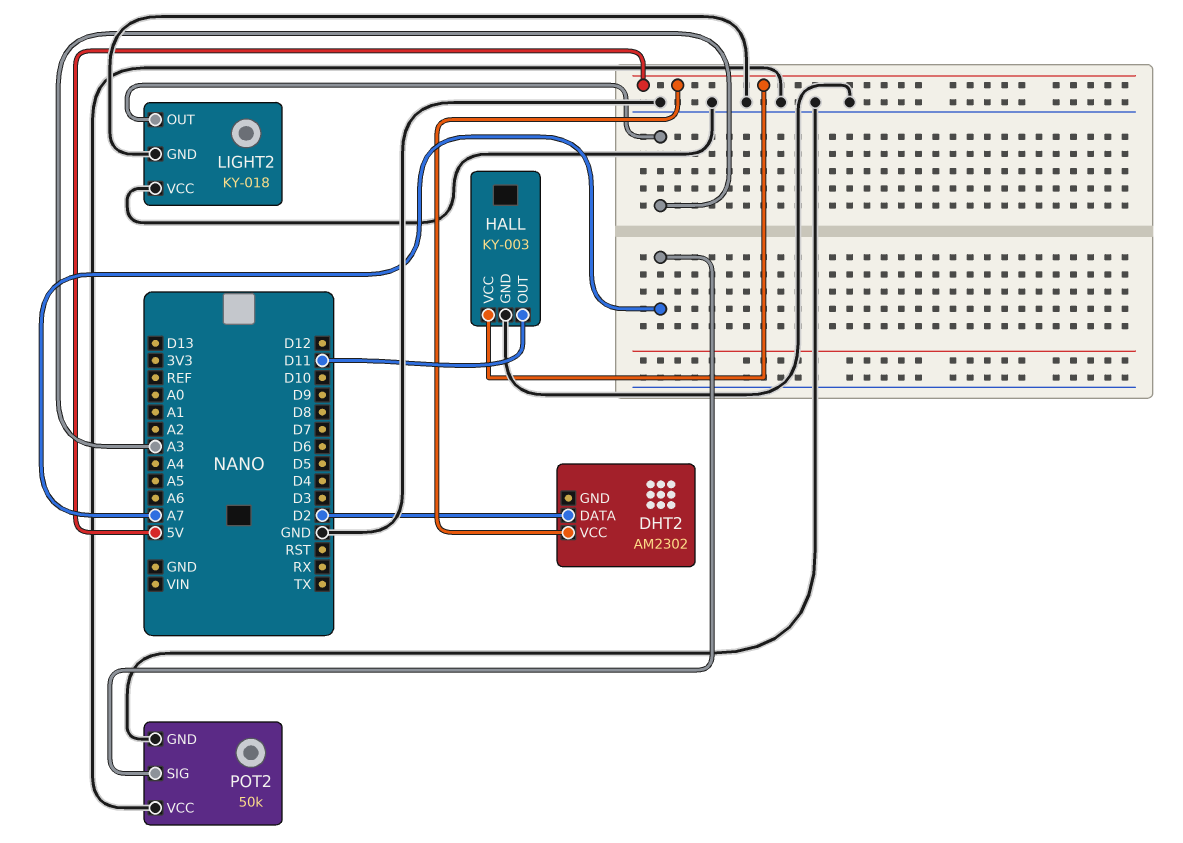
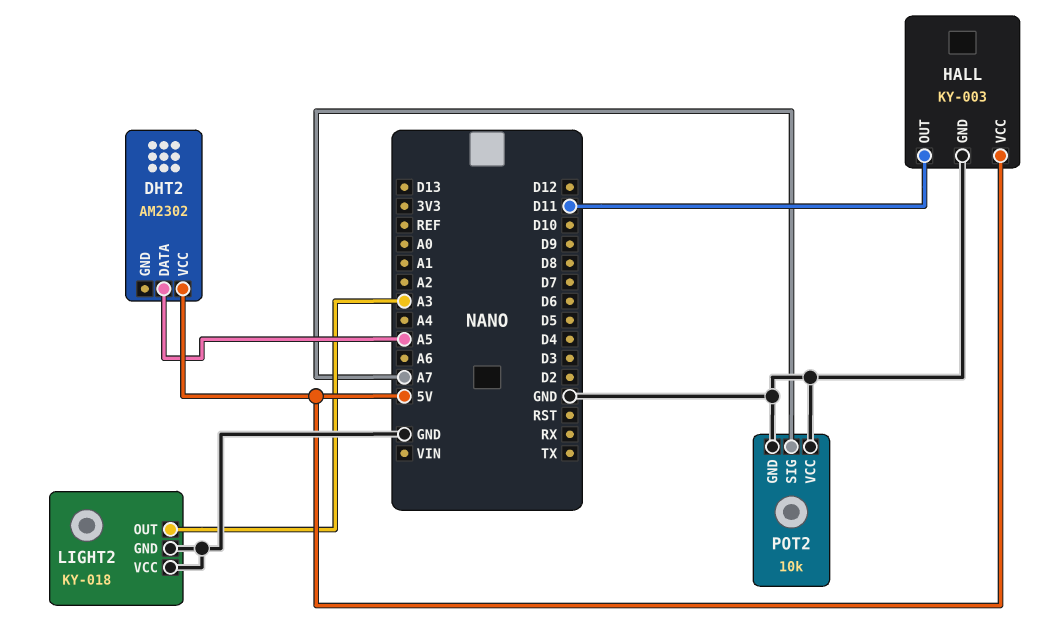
DHT2 pin DATA: D2 -> A5
POT2: 50k -> 10k

